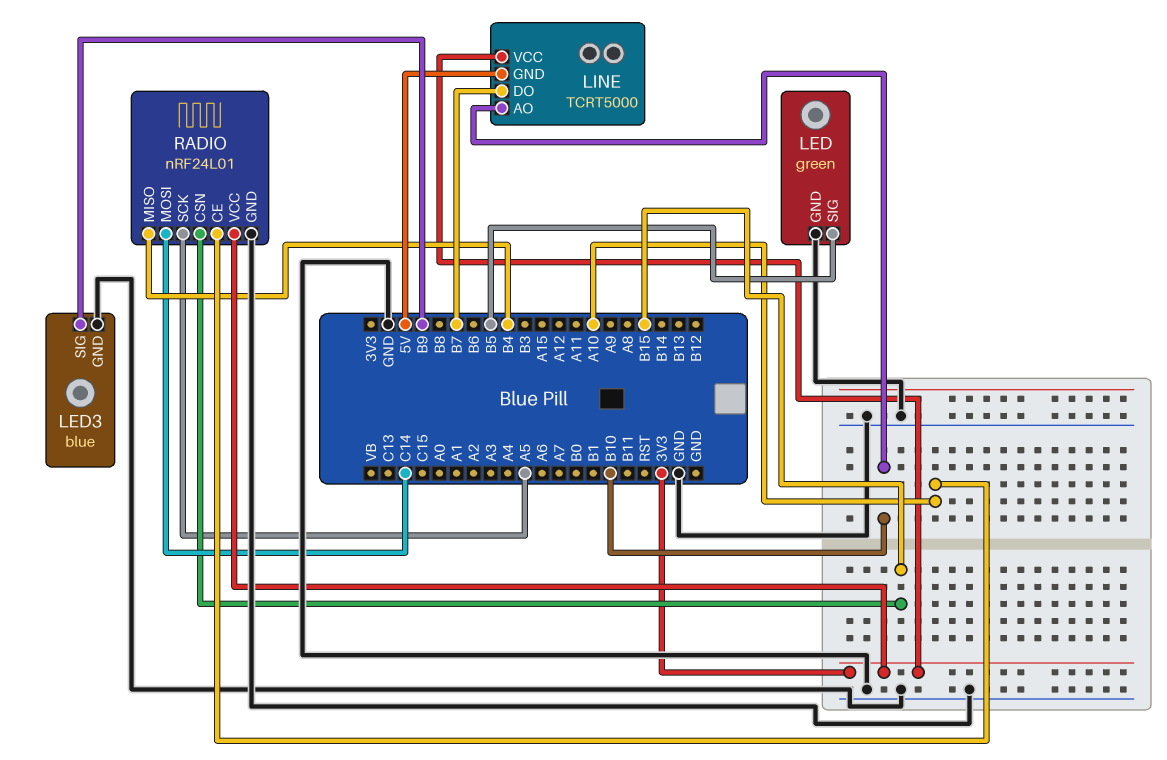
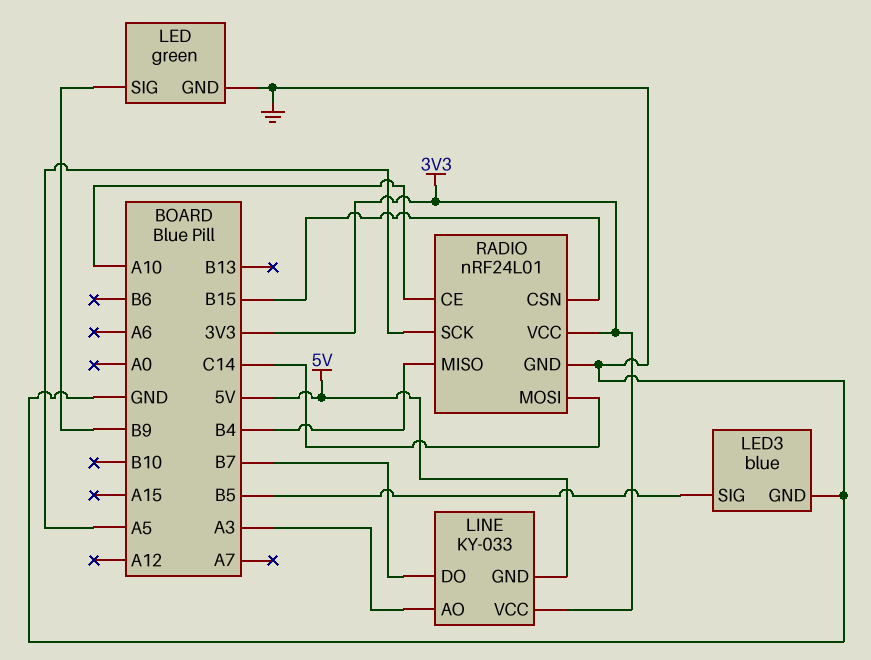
LED pin SIG: B5 -> B9
LED3 pin SIG: B9 -> B5
LINE: TCRT5000 -> KY-033
LINE pin AO: B10 -> A3

